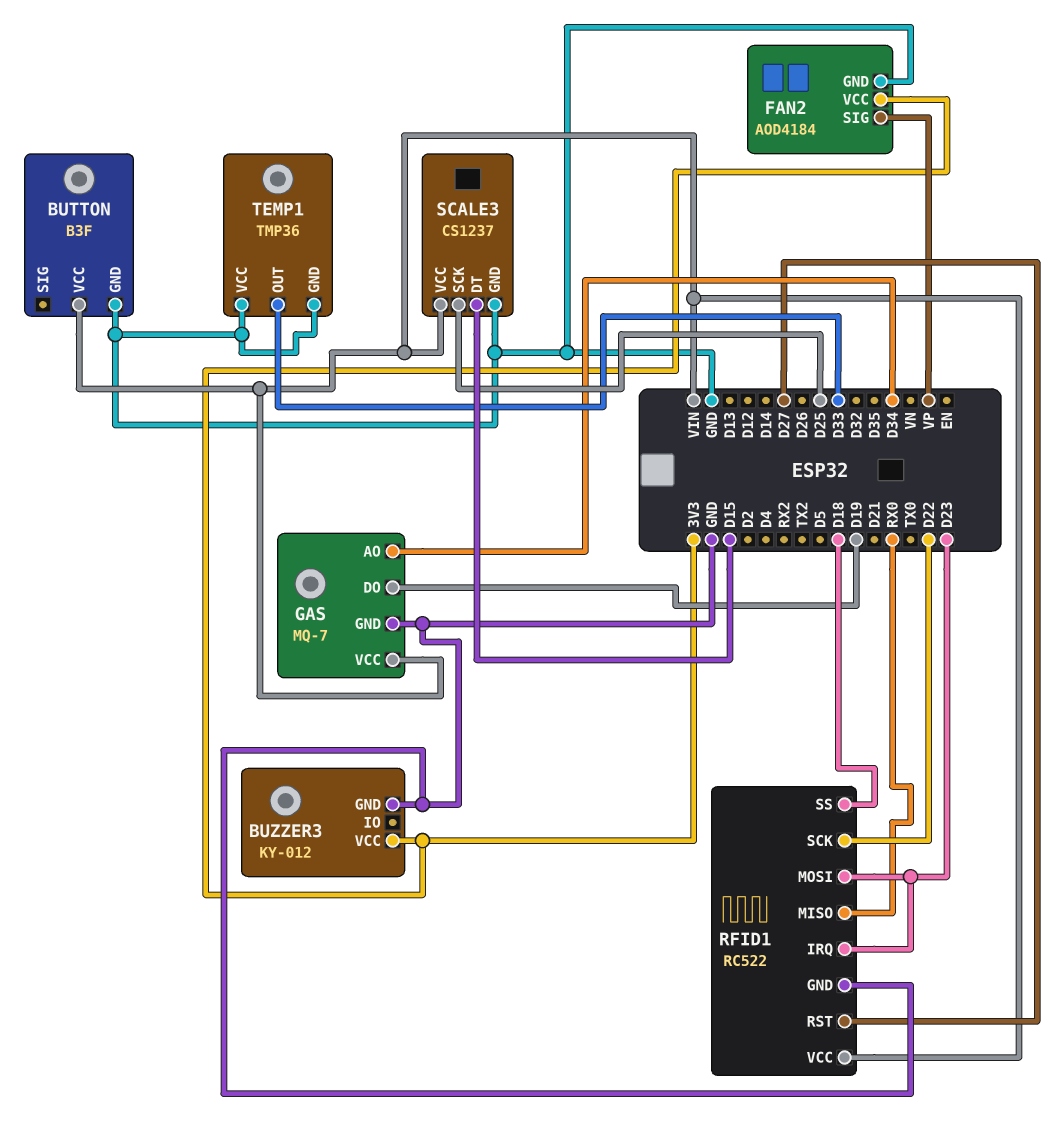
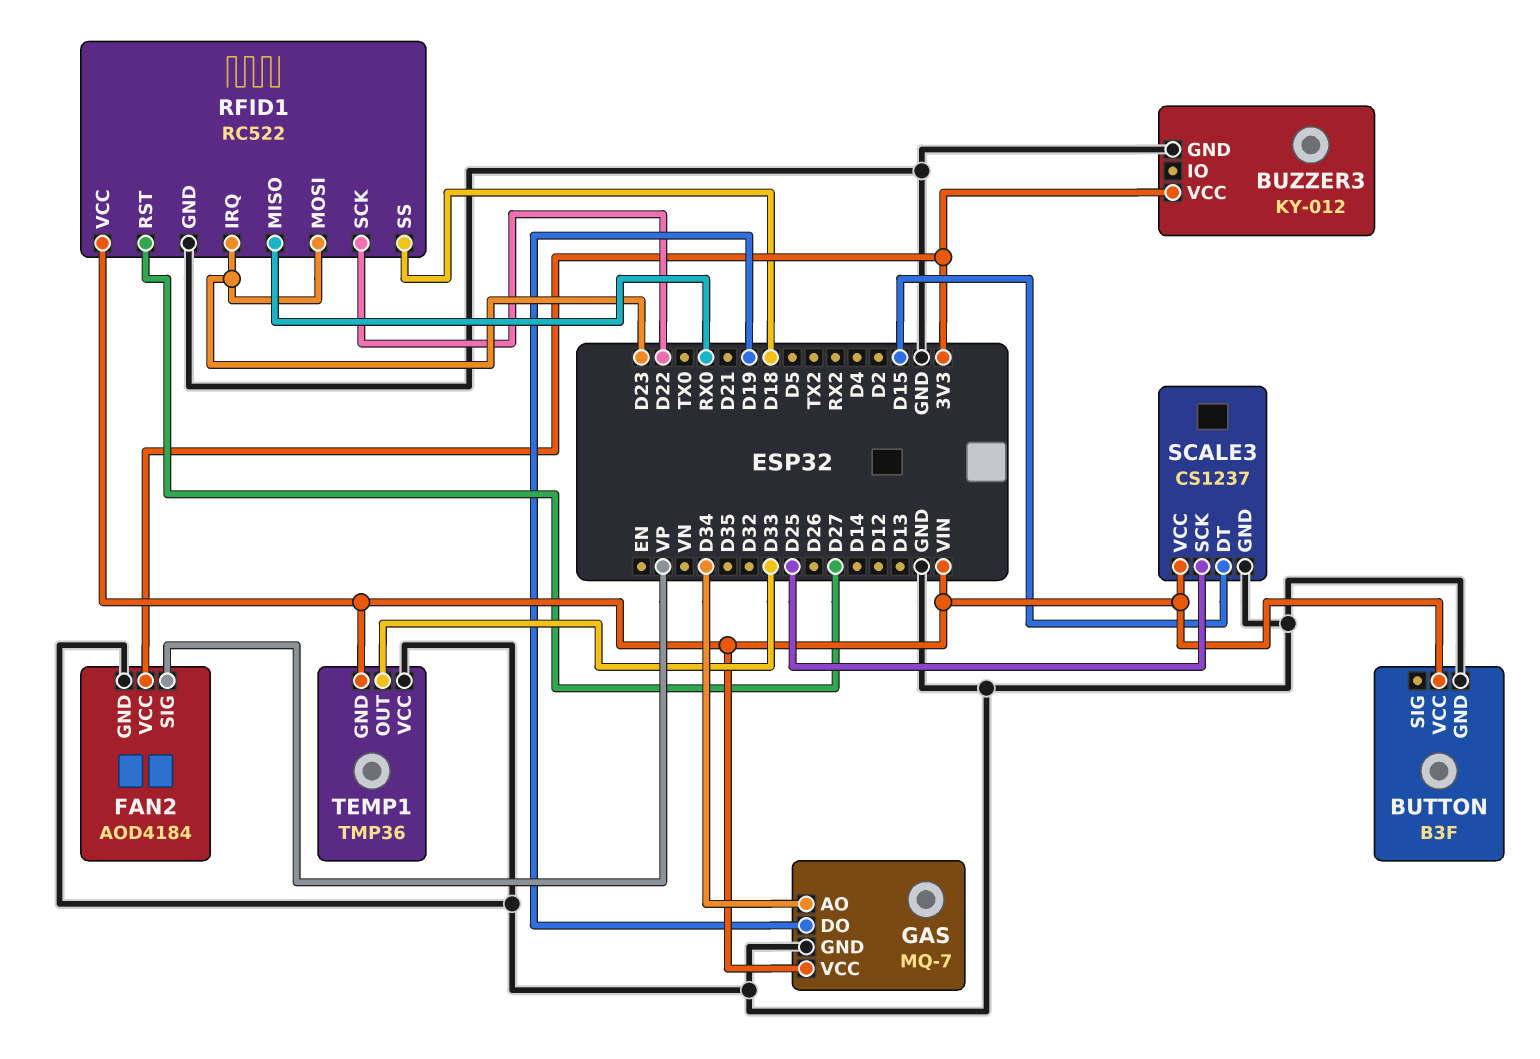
TEMP1 pin GND: GND -> VIN

